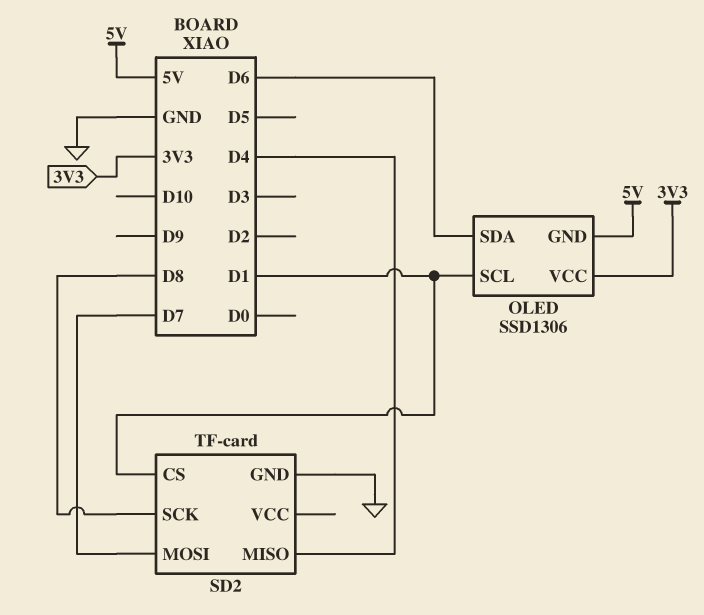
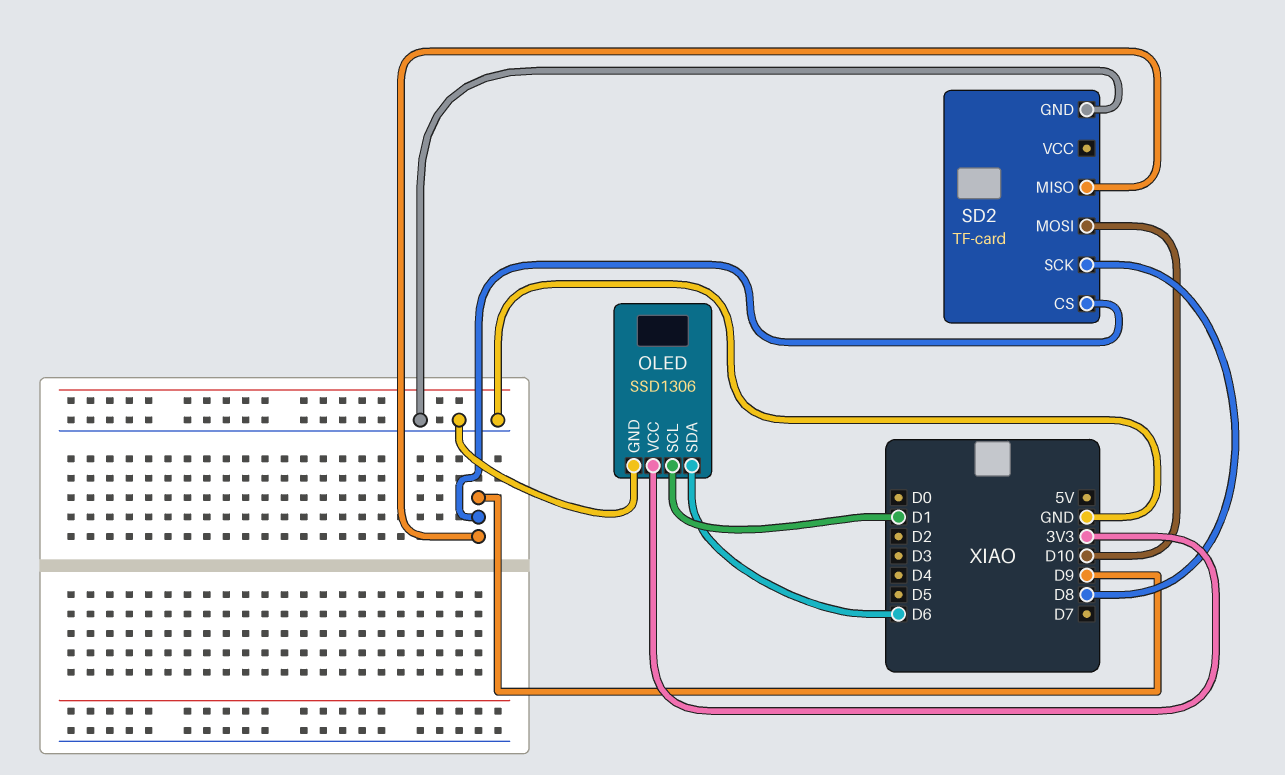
OLED pin GND: 5V -> GND
SD2 pin CS: D1 -> D9
SD2 pin MISO: D4 -> D9
SD2 pin MOSI: D7 -> D10

